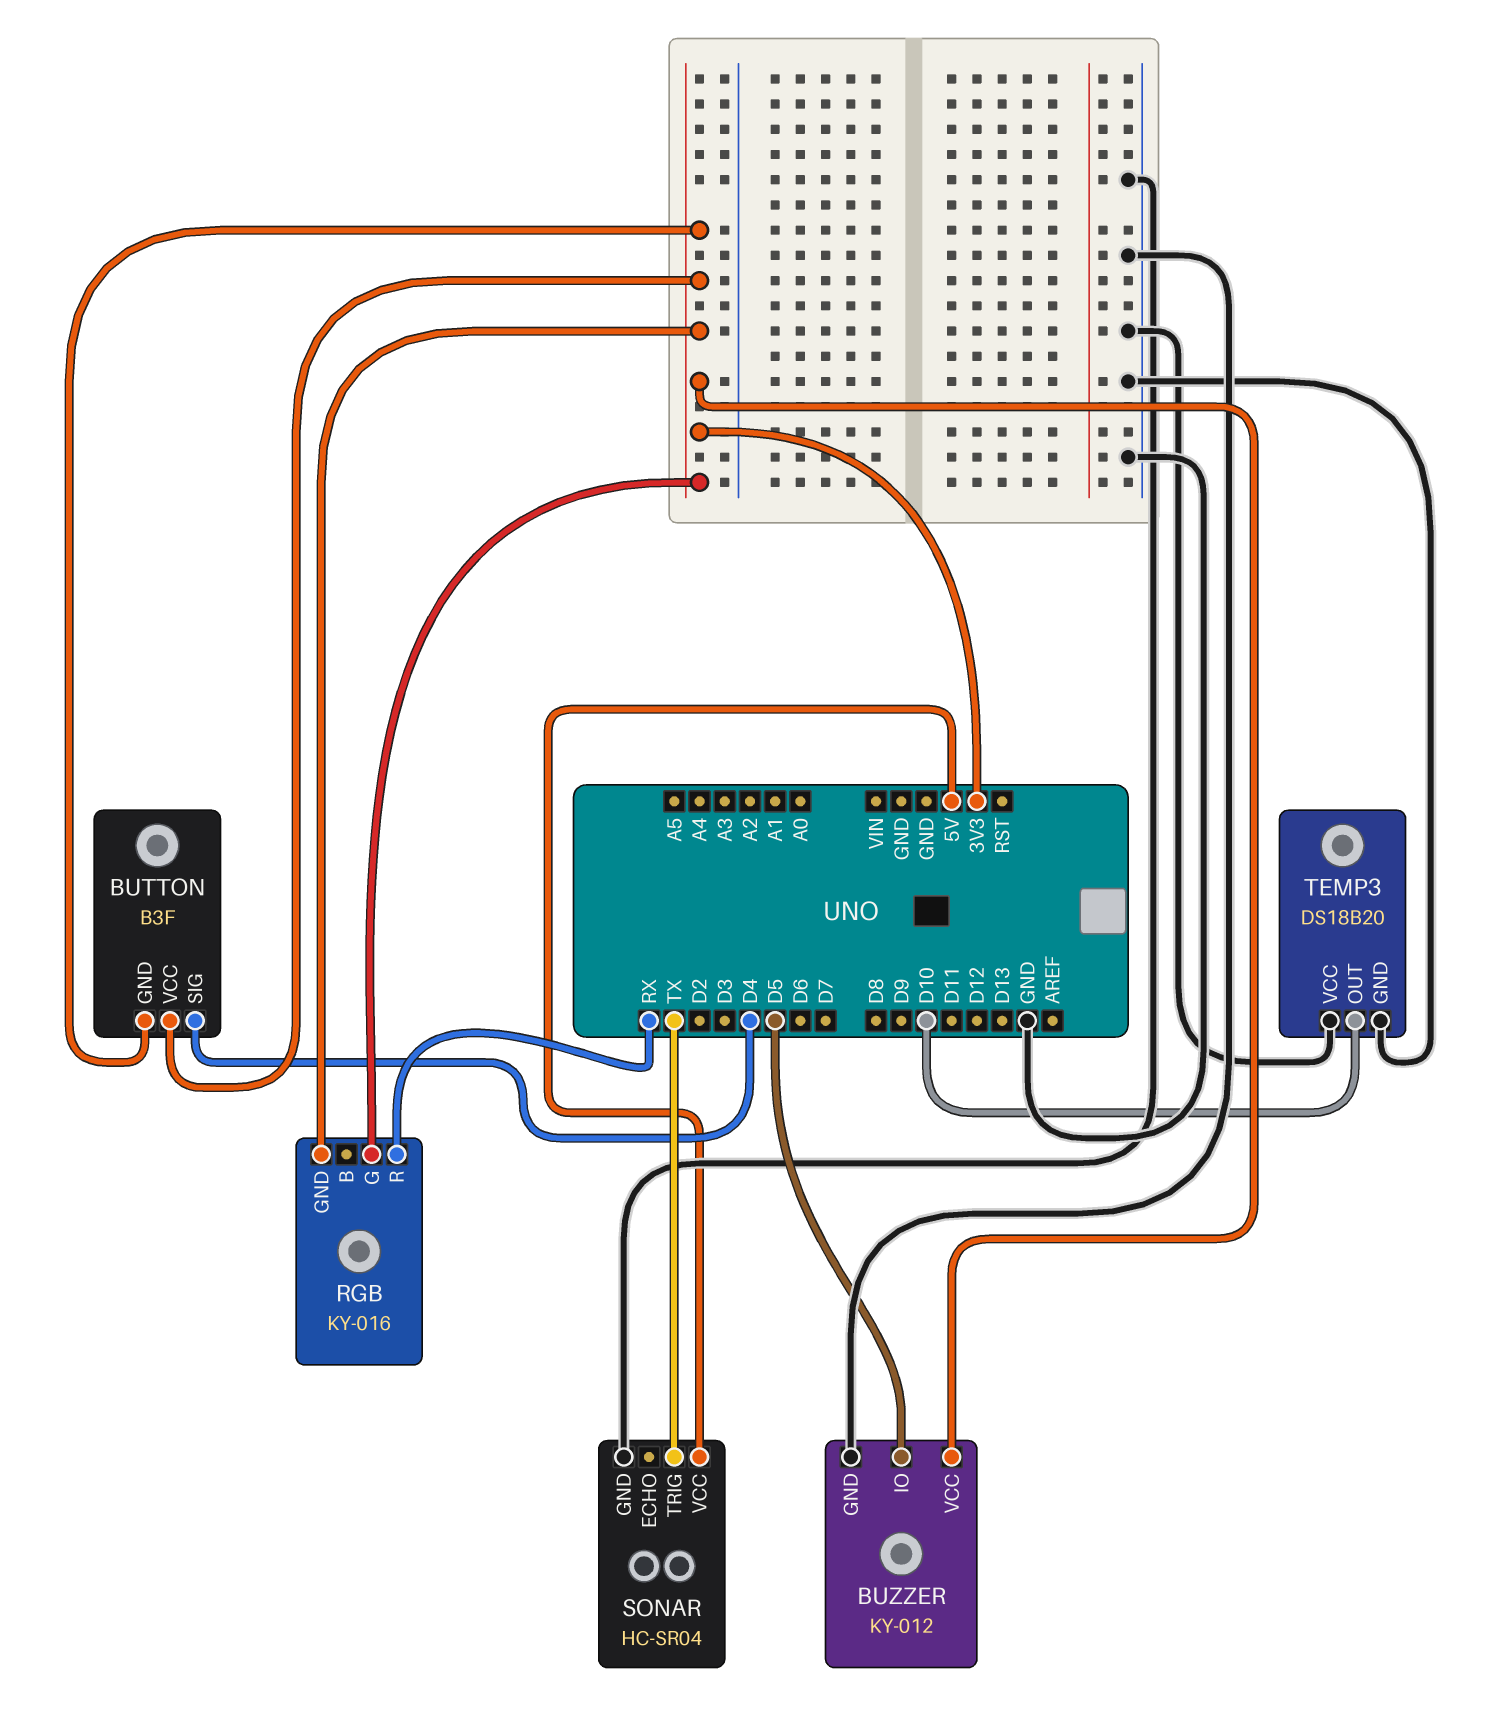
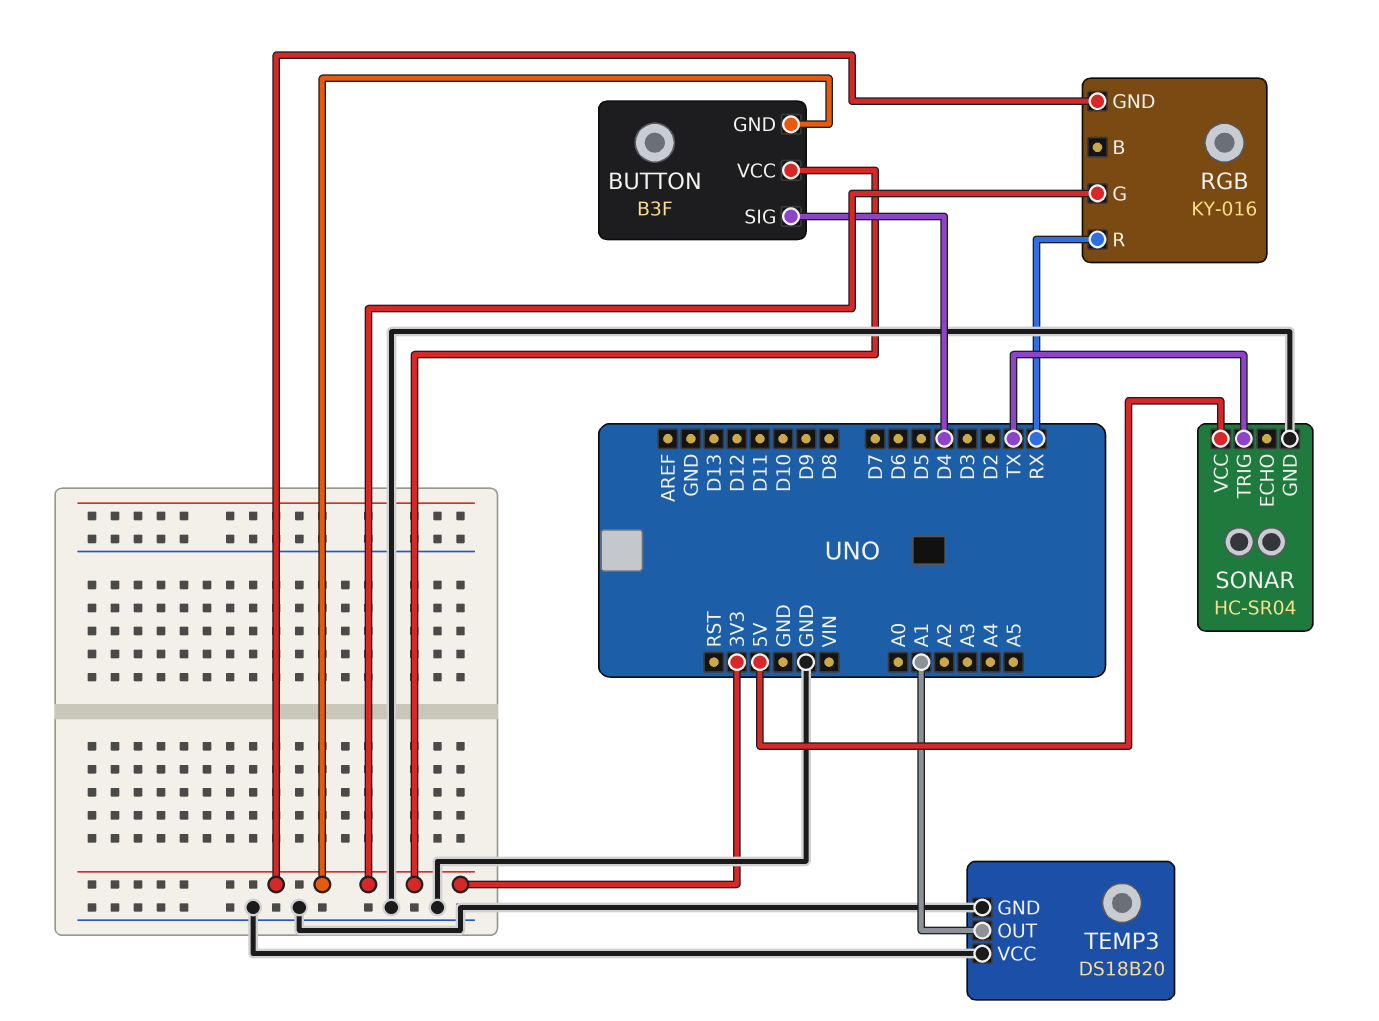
BUZZER: KY-012 -> none
BUZZER pin GND: GND -> none
BUZZER pin IO: D5 -> none
BUZZER pin VCC: 3V3 -> none
TEMP3 pin OUT: D10 -> A1

